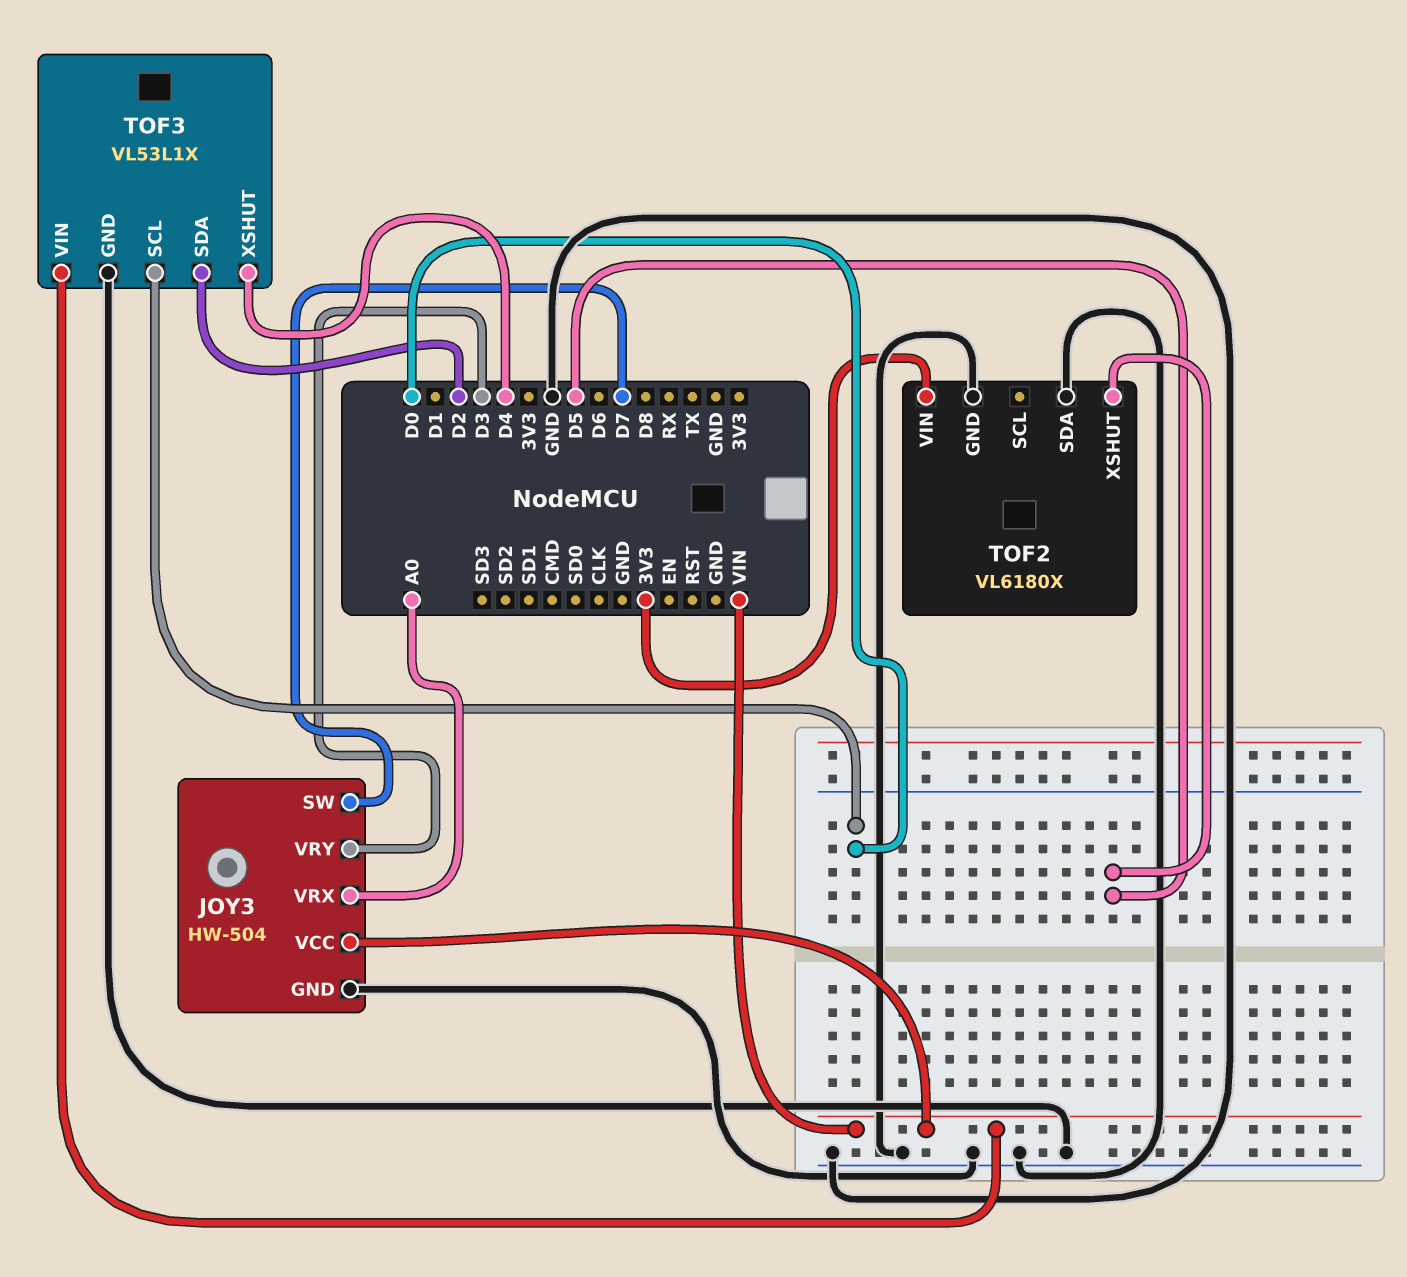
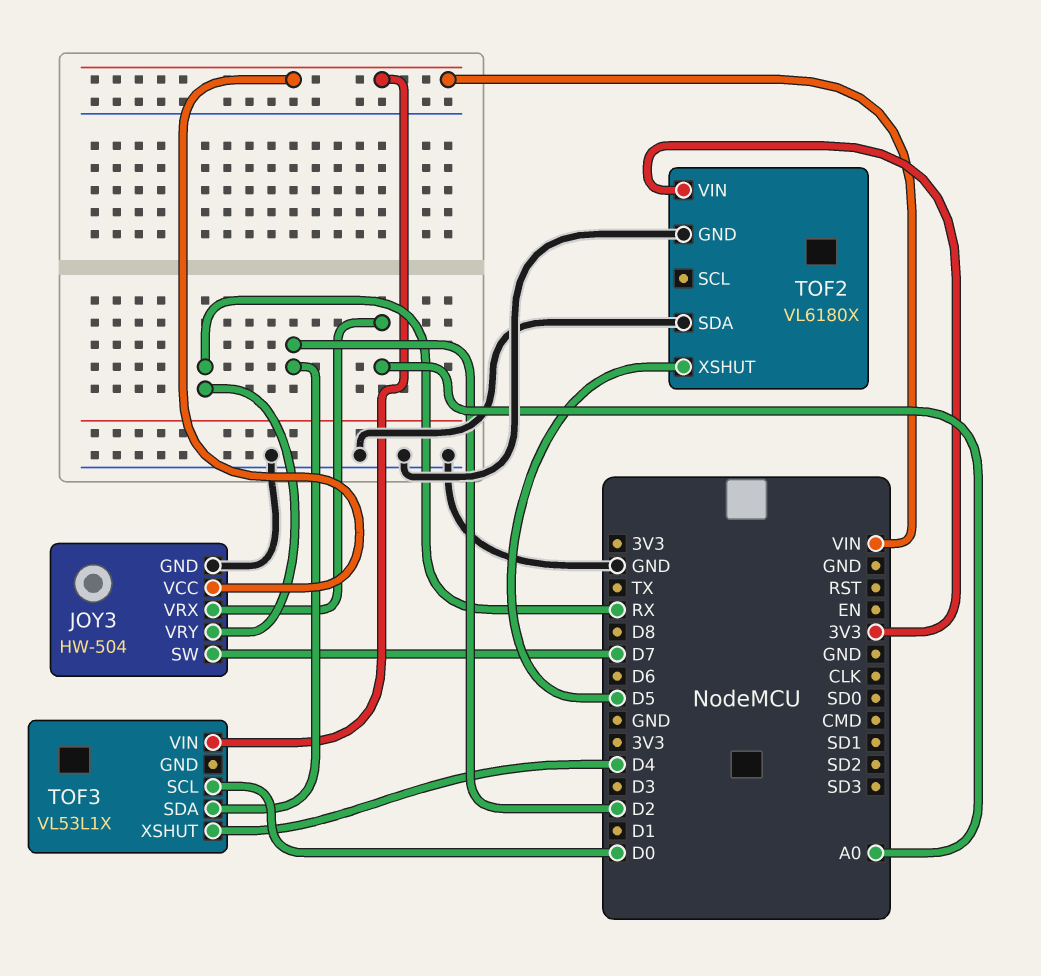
JOY3 pin VRY: D3 -> RX
TOF3 pin GND: GND -> none

